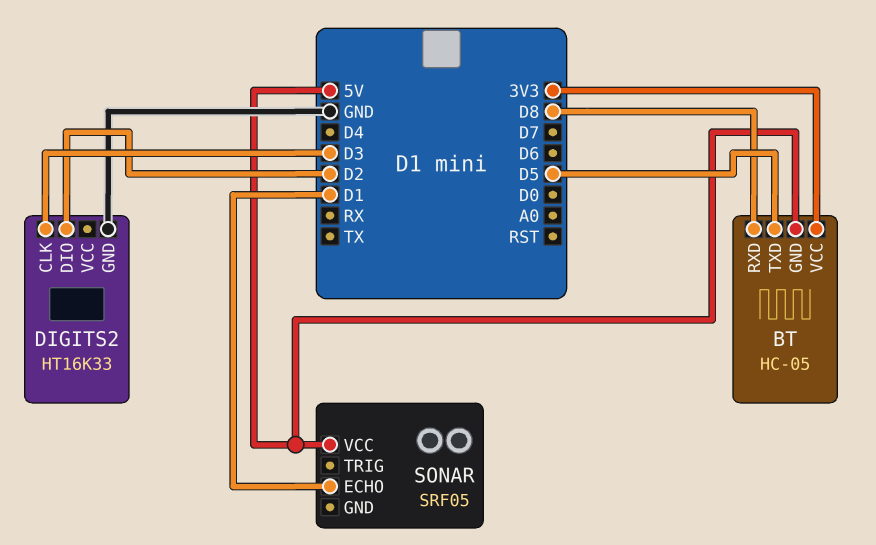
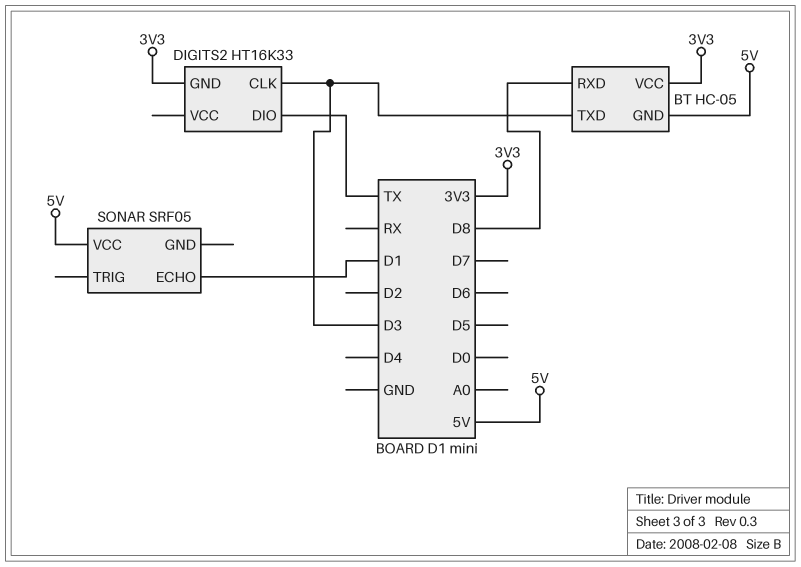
BT pin TXD: D5 -> D3
DIGITS2 pin DIO: D2 -> TX
DIGITS2 pin GND: GND -> 3V3

